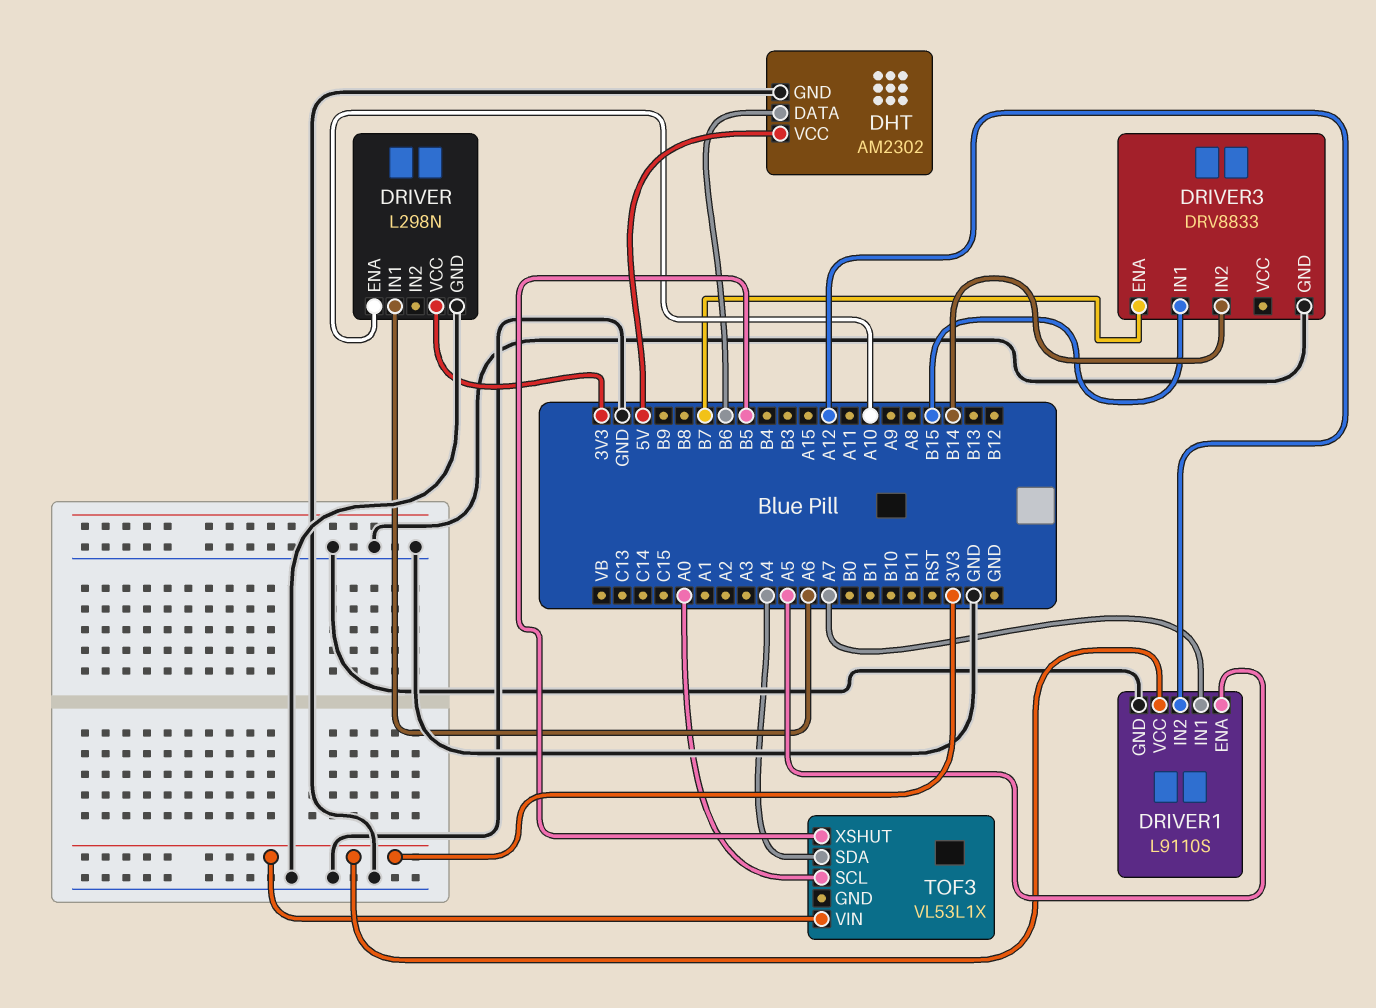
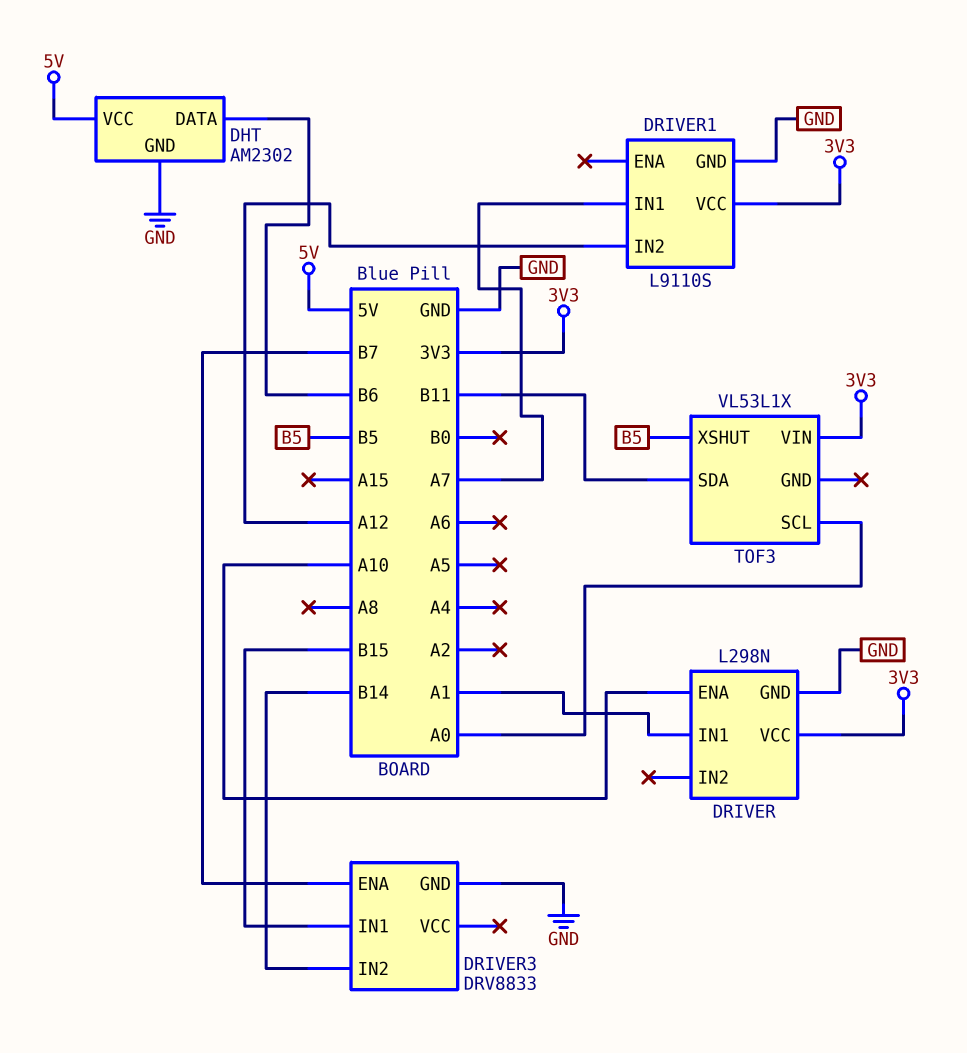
DRIVER pin IN1: A6 -> A1
DRIVER1 pin ENA: A5 -> none
TOF3 pin SDA: A4 -> B11

